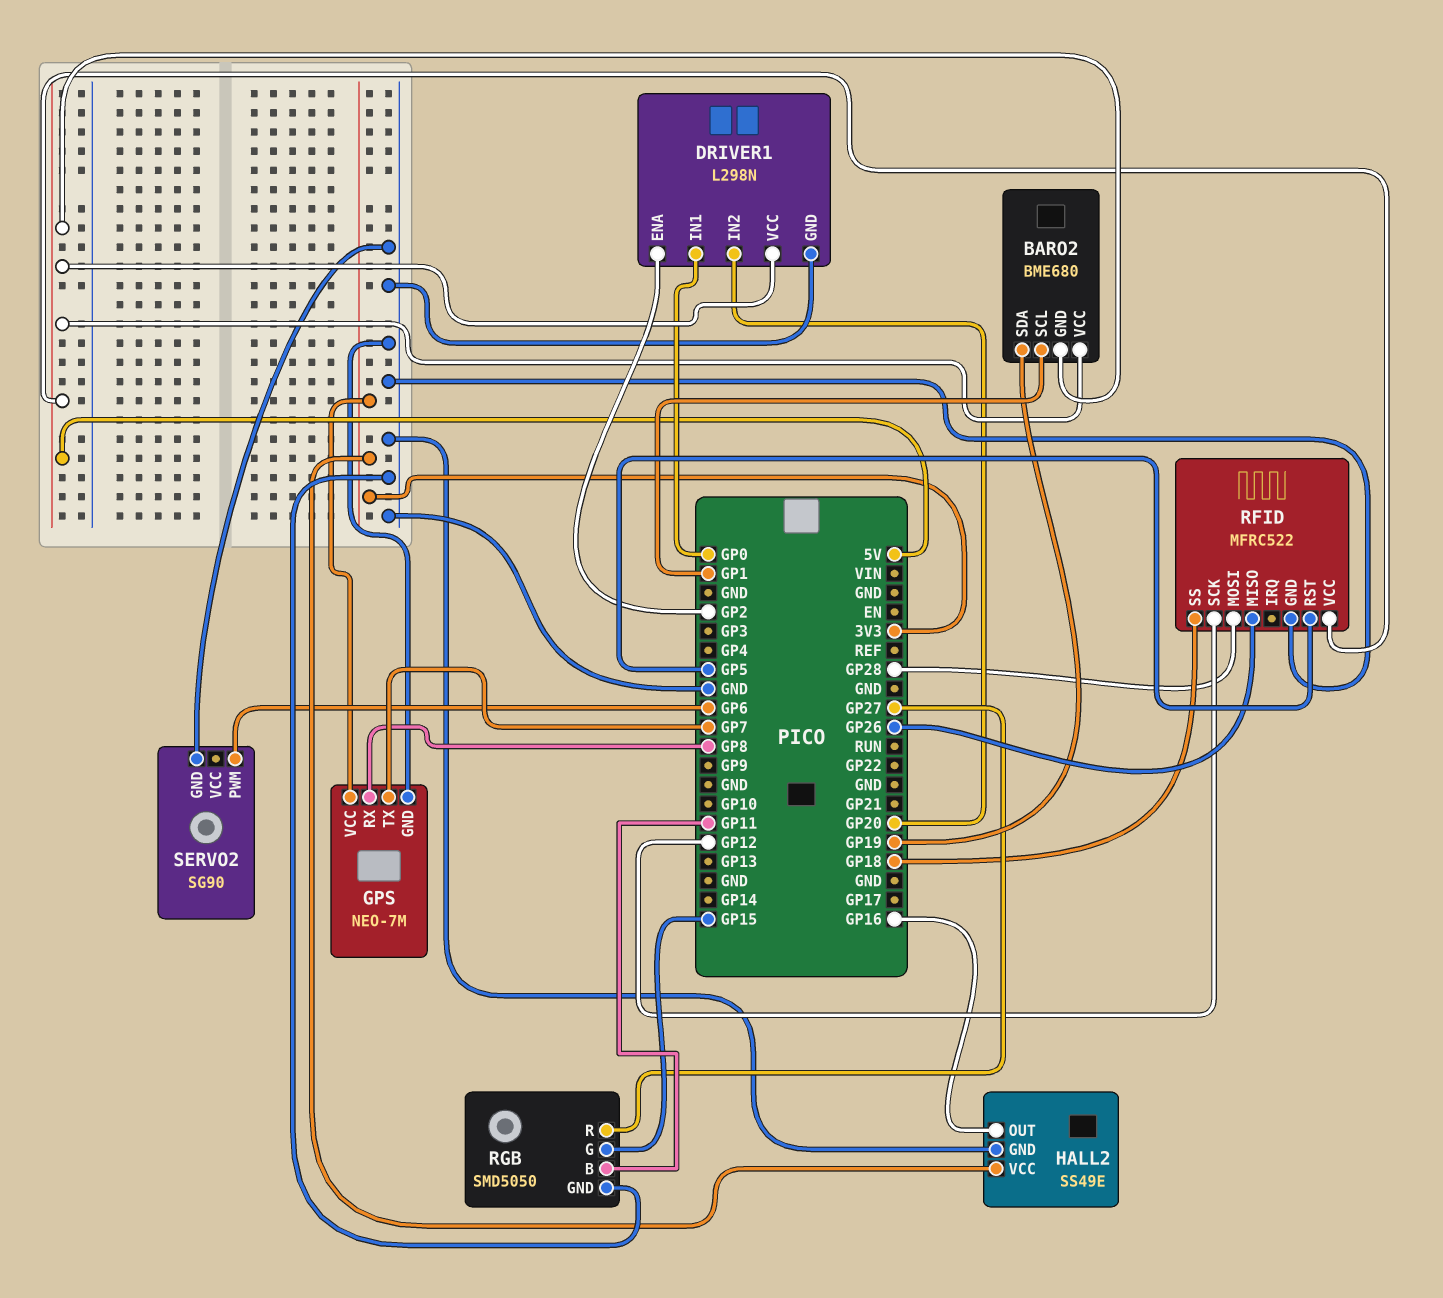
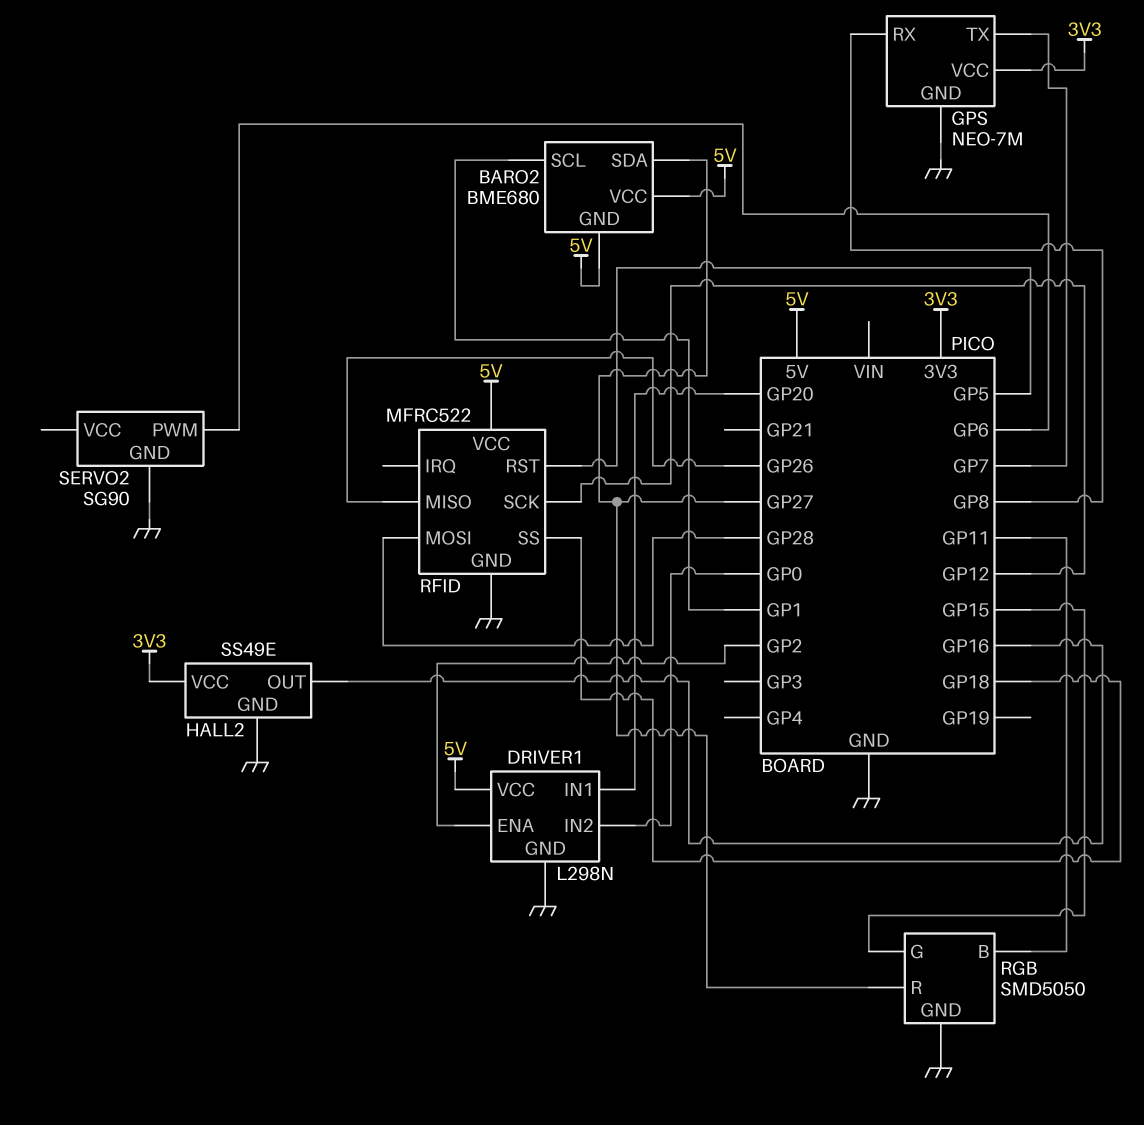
BARO2 pin SDA: GP19 -> GP27
DRIVER1 pin IN1: GP0 -> GP20
DRIVER1 pin IN2: GP20 -> GP0

